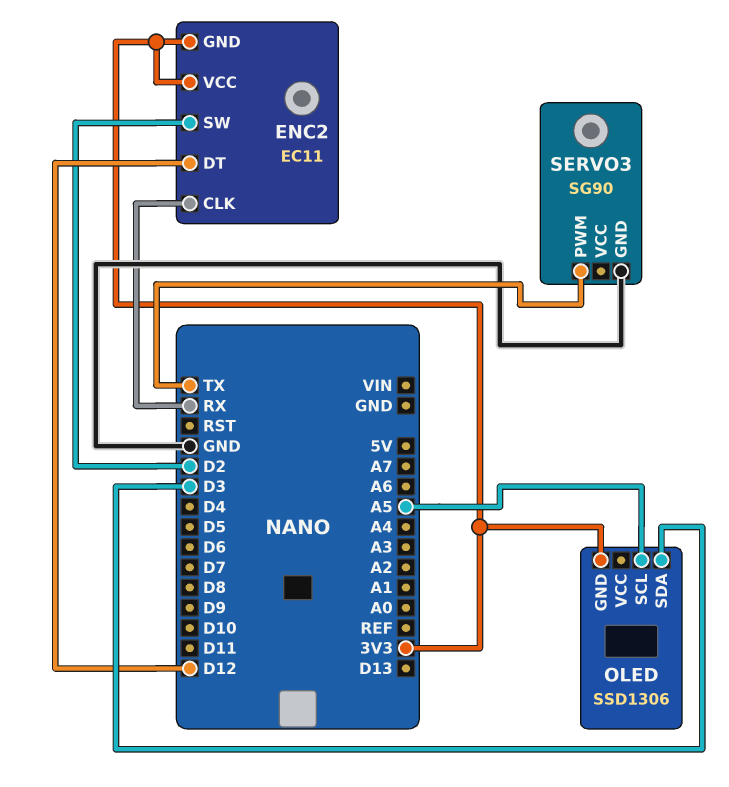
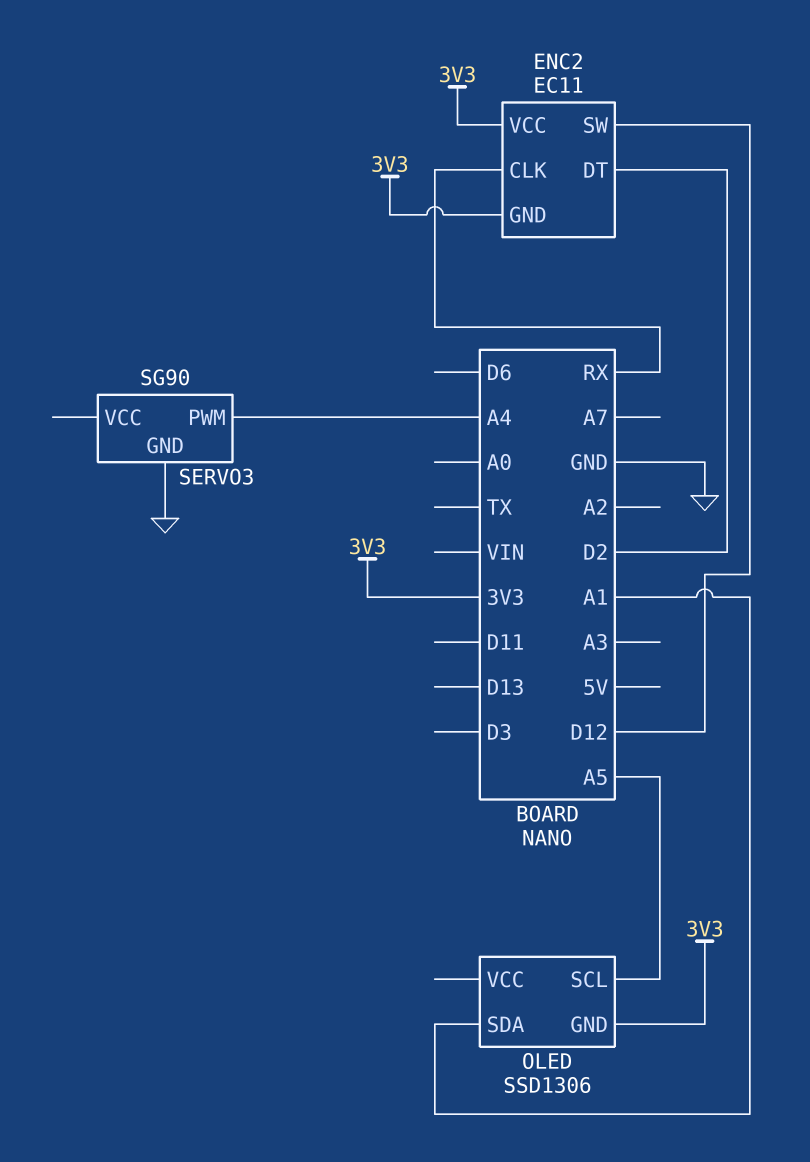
ENC2 pin DT: D12 -> D2
ENC2 pin SW: D2 -> D12
OLED pin SDA: D3 -> A1
SERVO3 pin PWM: TX -> A4

